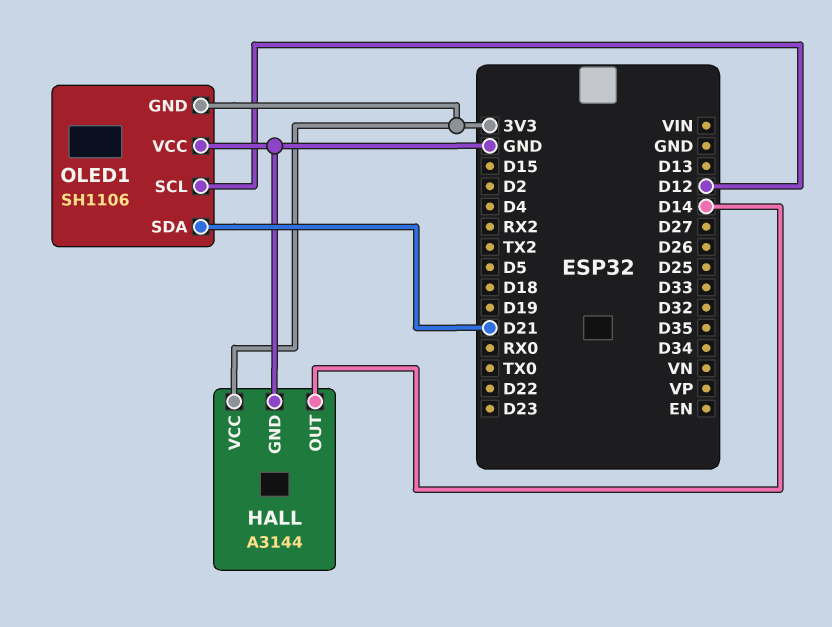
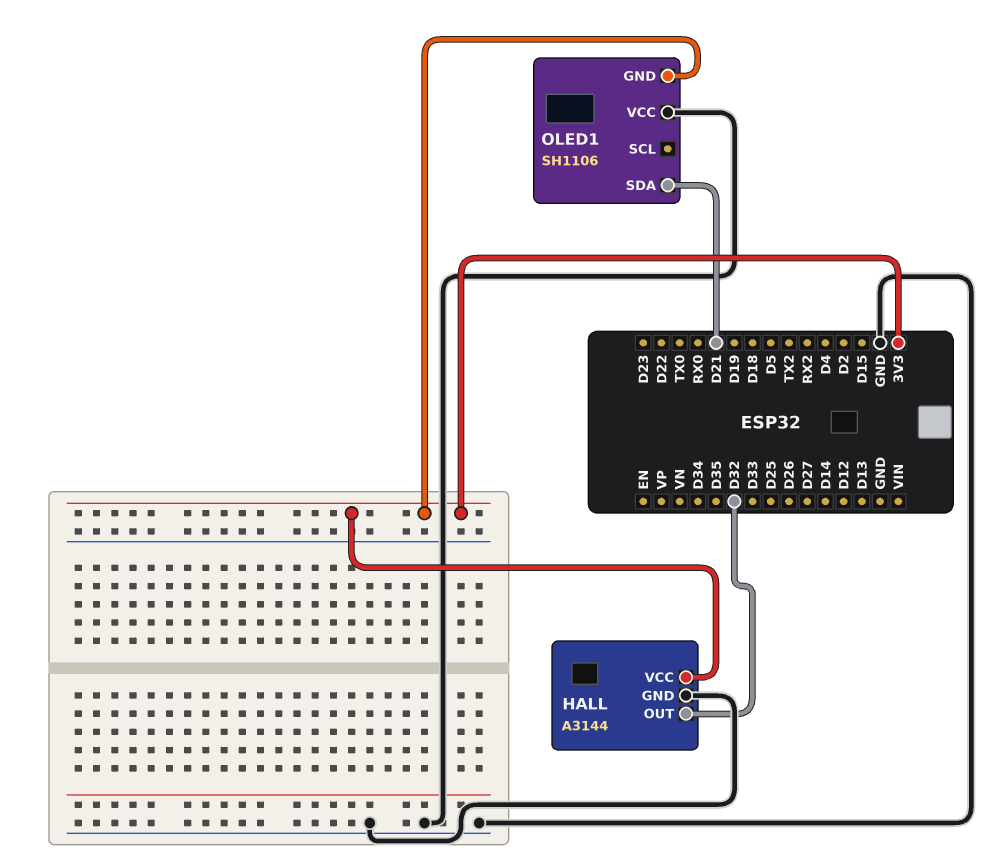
HALL pin OUT: D14 -> D32
OLED1 pin SCL: D12 -> none

